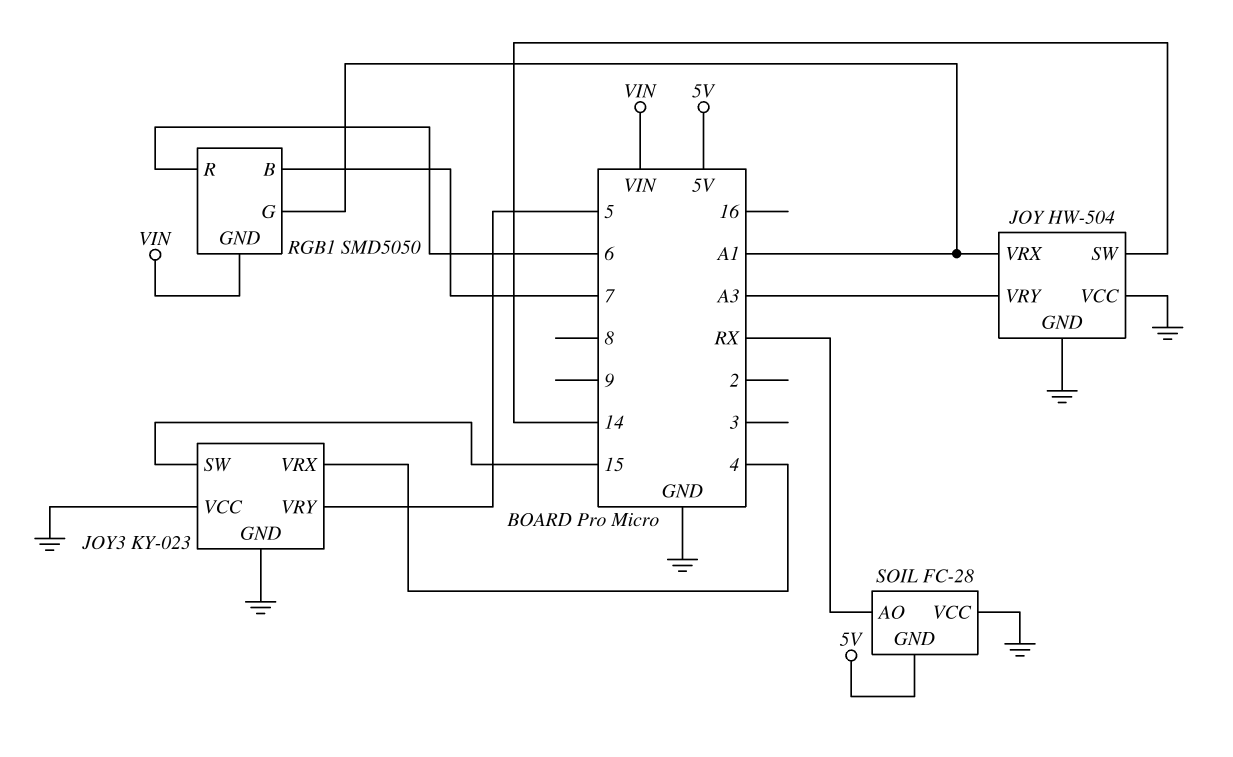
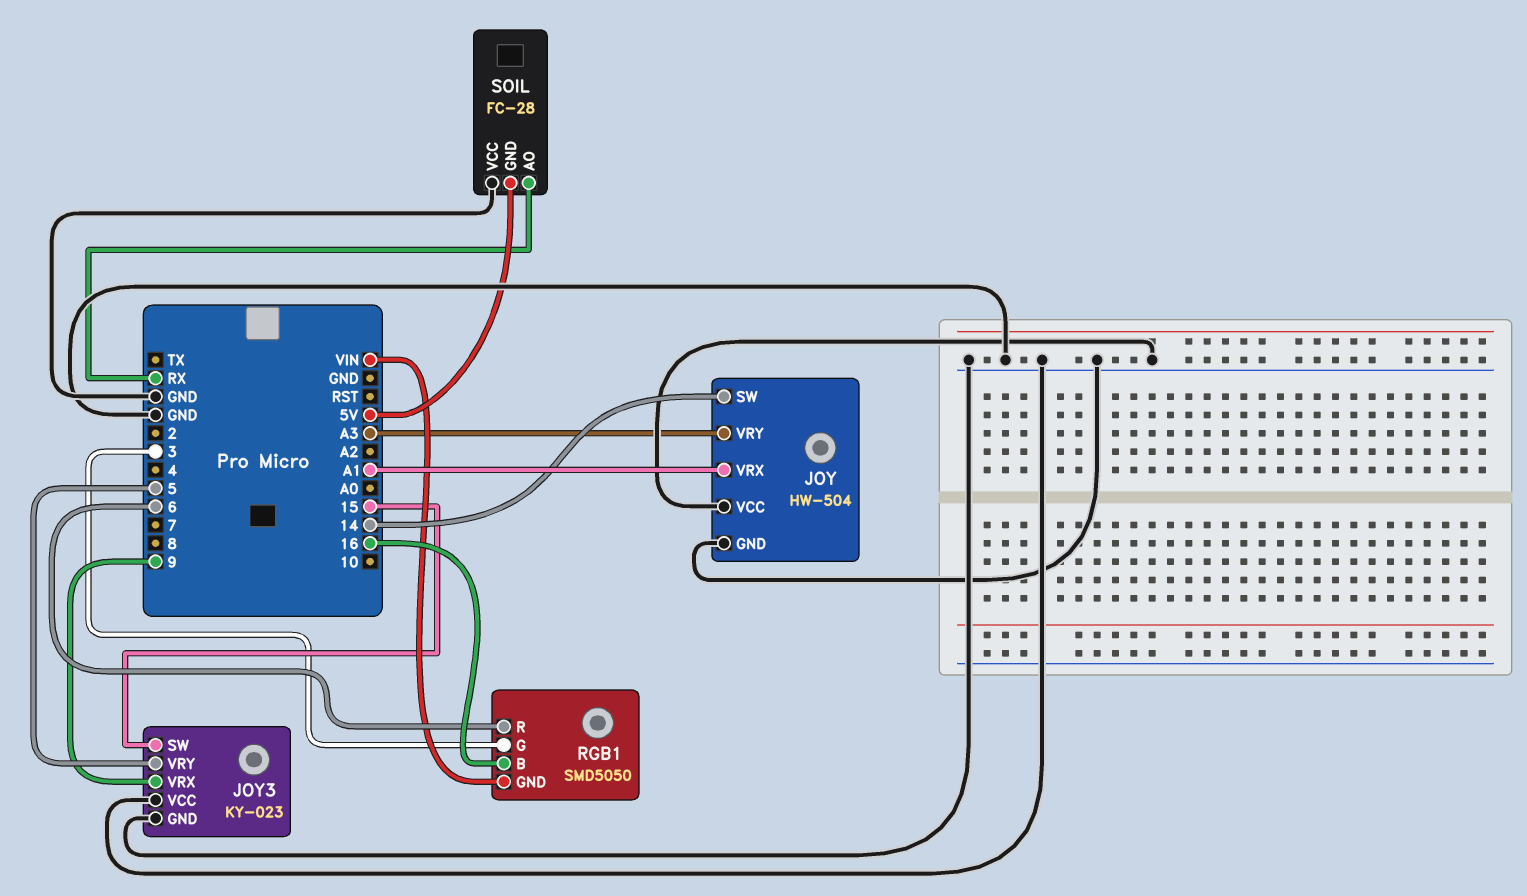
JOY3 pin VRX: 4 -> 9
RGB1 pin B: 7 -> 16
RGB1 pin G: A1 -> 3

